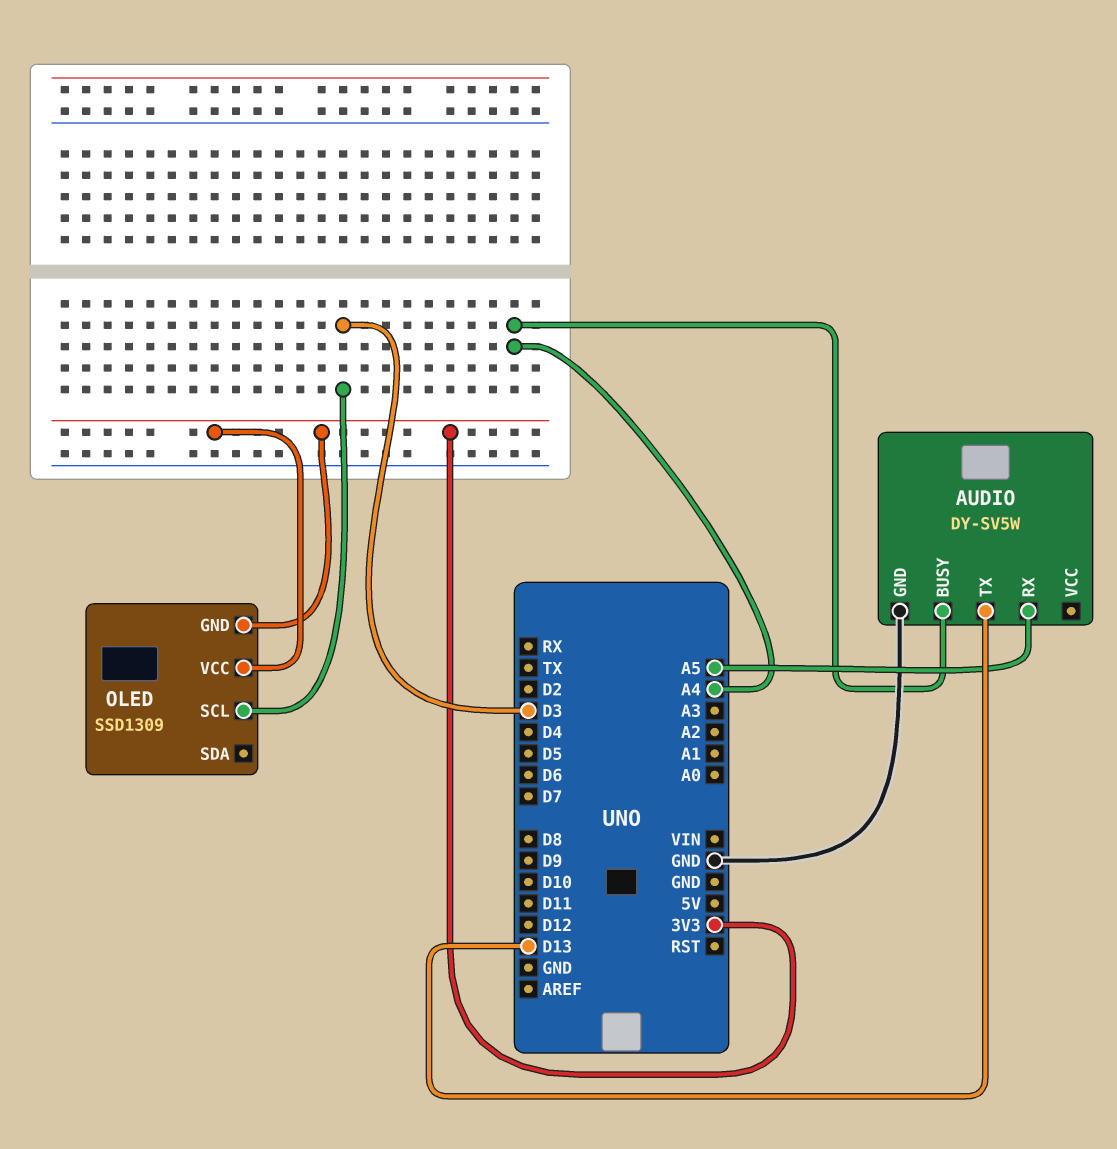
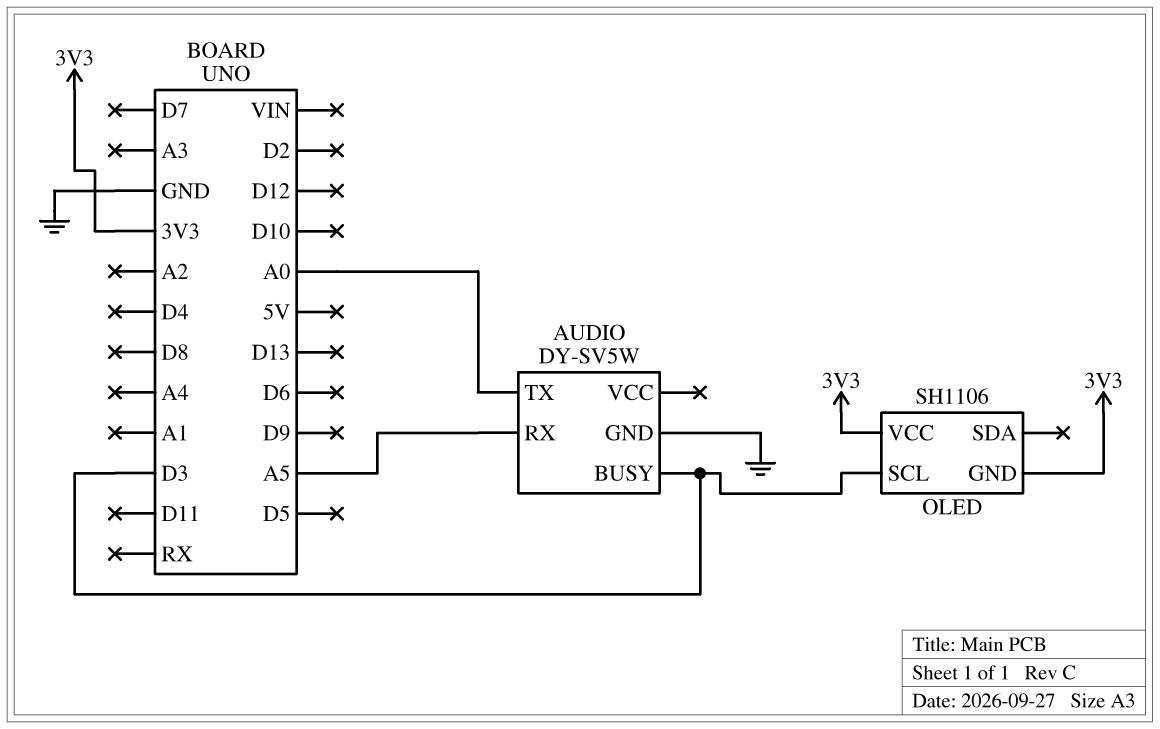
AUDIO pin BUSY: A4 -> D3
AUDIO pin TX: D13 -> A0
OLED: SSD1309 -> SH1106

